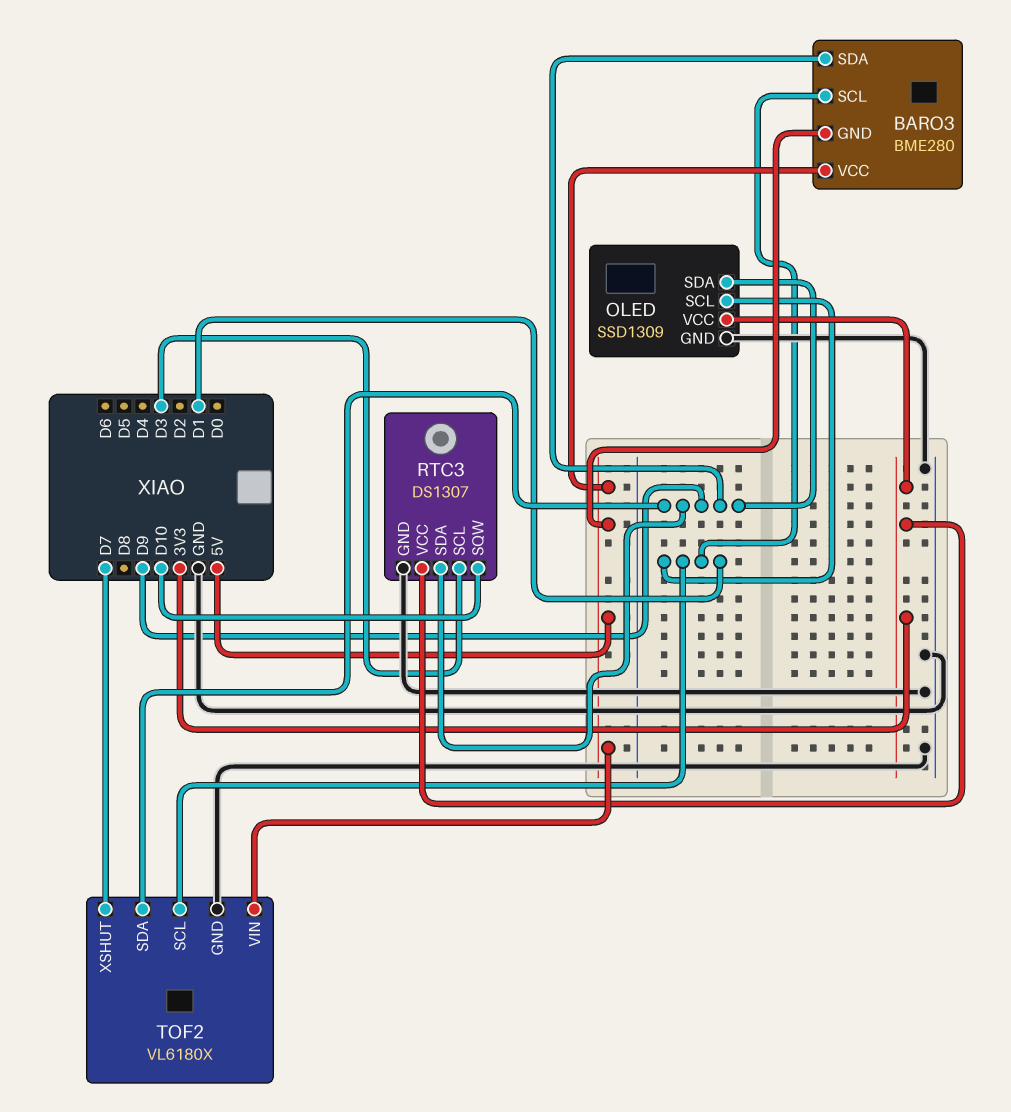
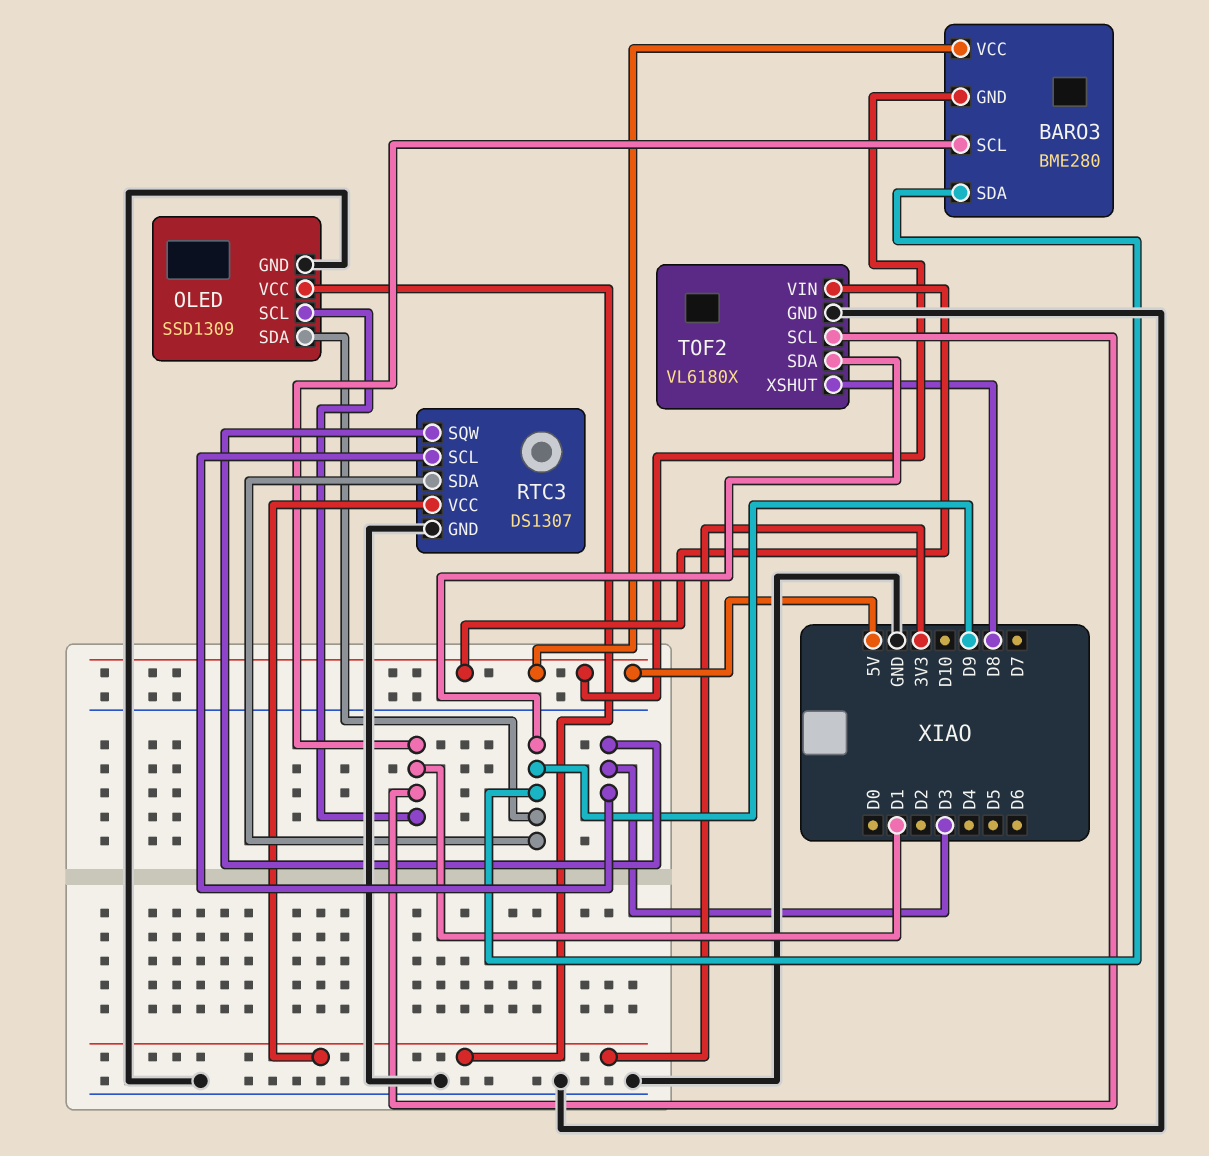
RTC3 pin SQW: D10 -> D3
TOF2 pin XSHUT: D7 -> D8

